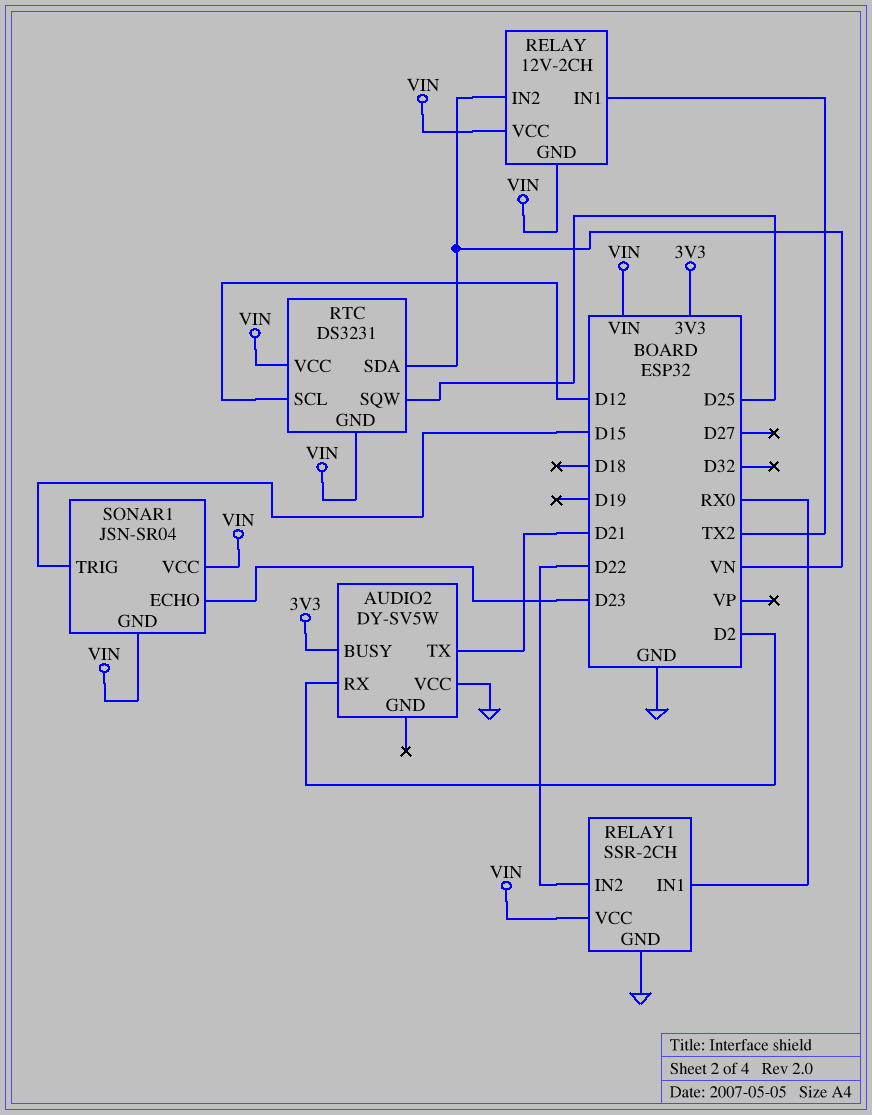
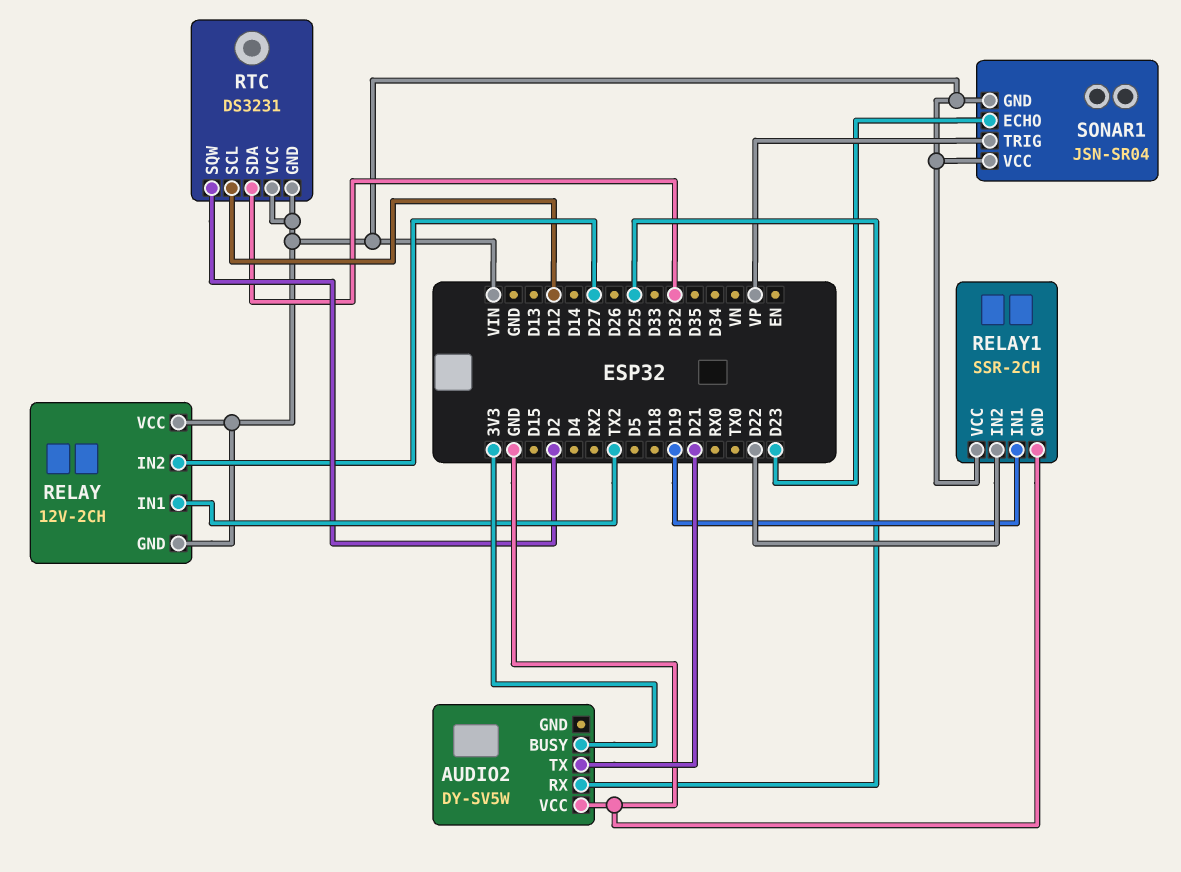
AUDIO2 pin RX: D2 -> D25
RELAY pin IN2: VN -> D27
RELAY1 pin IN1: RX0 -> D19
RTC pin SDA: VN -> D32
RTC pin SQW: D25 -> D2
SONAR1 pin TRIG: D15 -> VP

